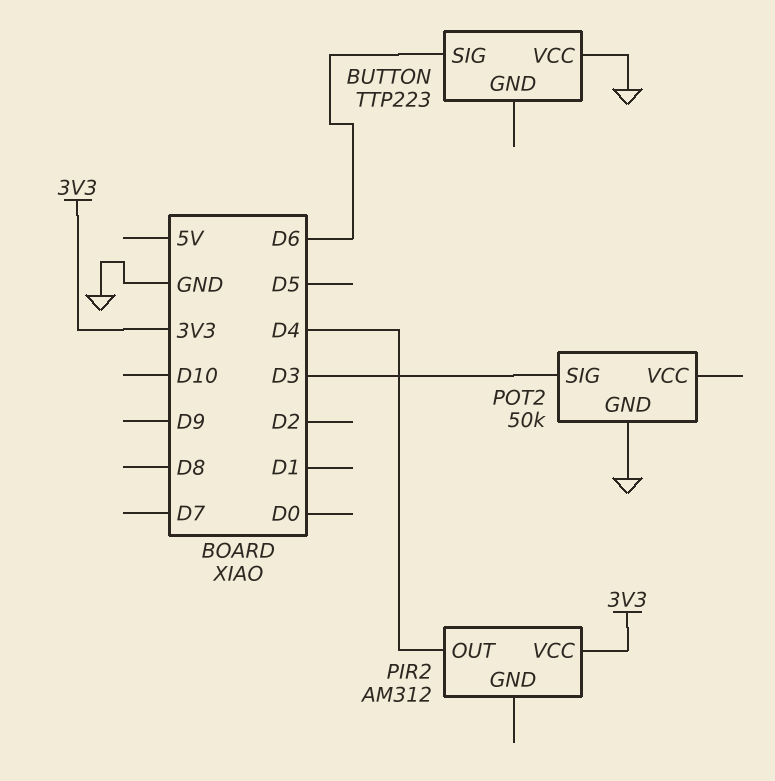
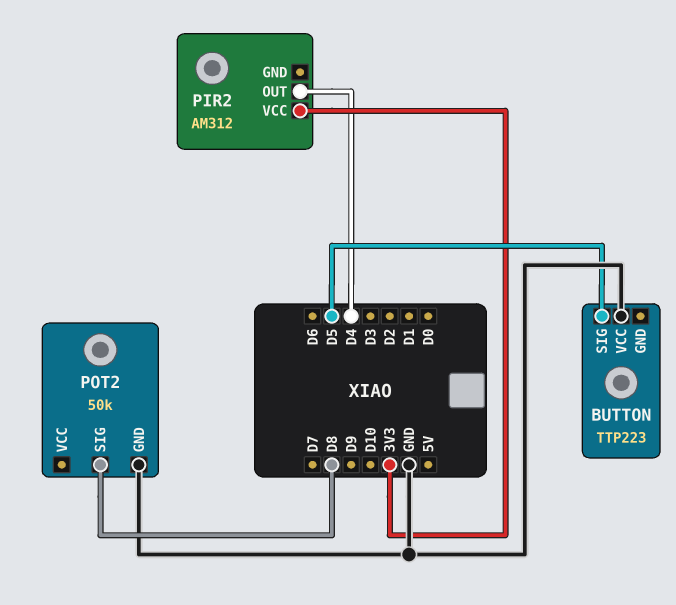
BUTTON pin SIG: D6 -> D5
POT2 pin SIG: D3 -> D8

